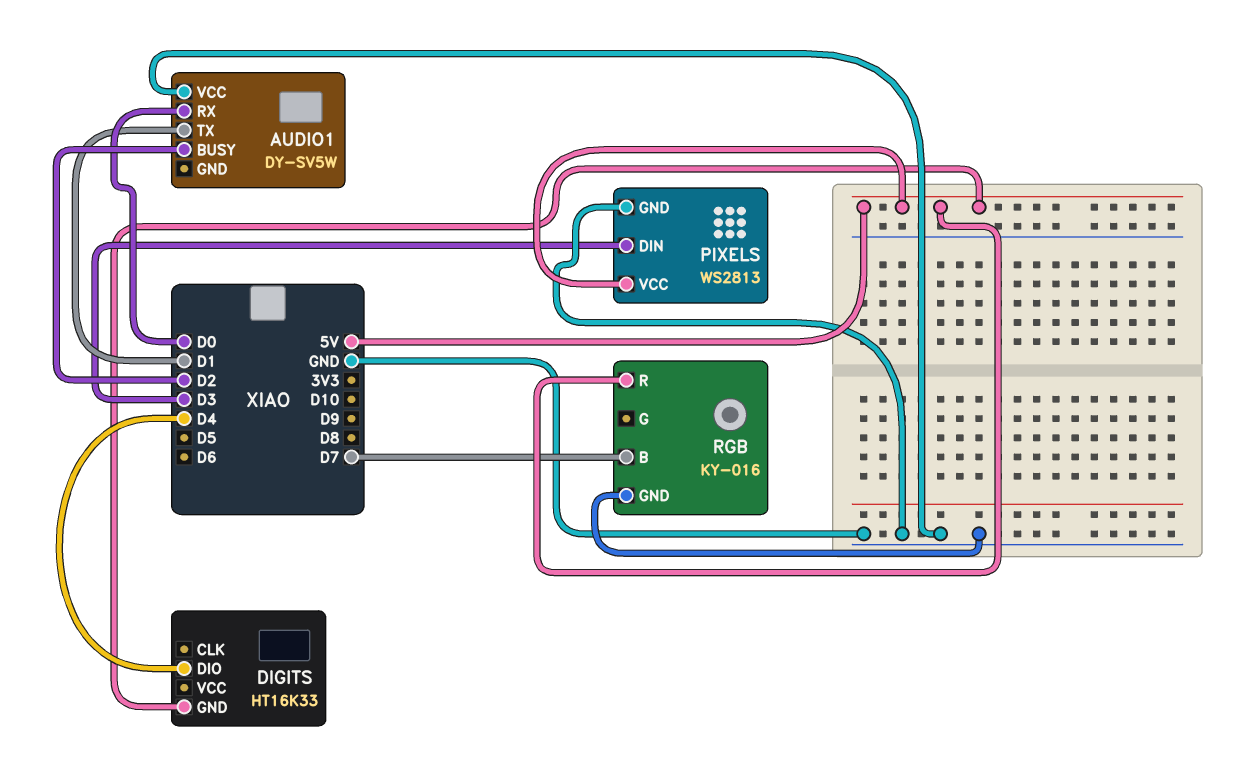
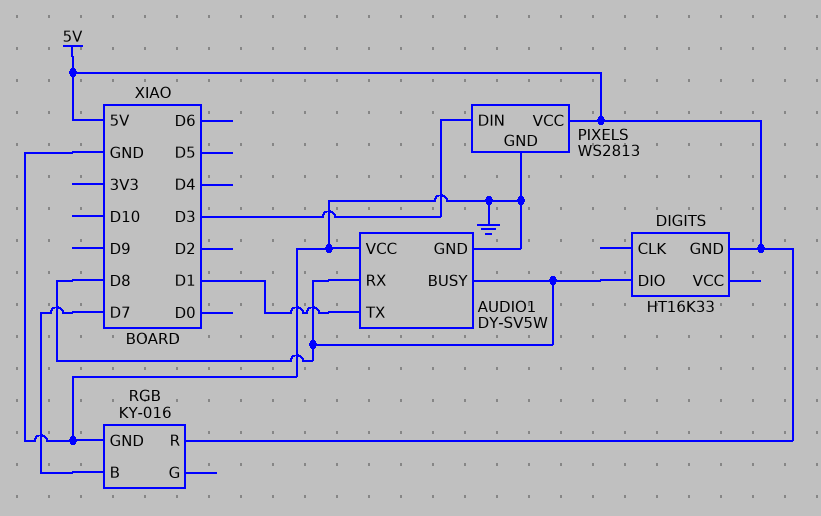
AUDIO1 pin BUSY: D2 -> D8
AUDIO1 pin GND: none -> GND
AUDIO1 pin RX: D0 -> D8
DIGITS pin DIO: D4 -> D8

